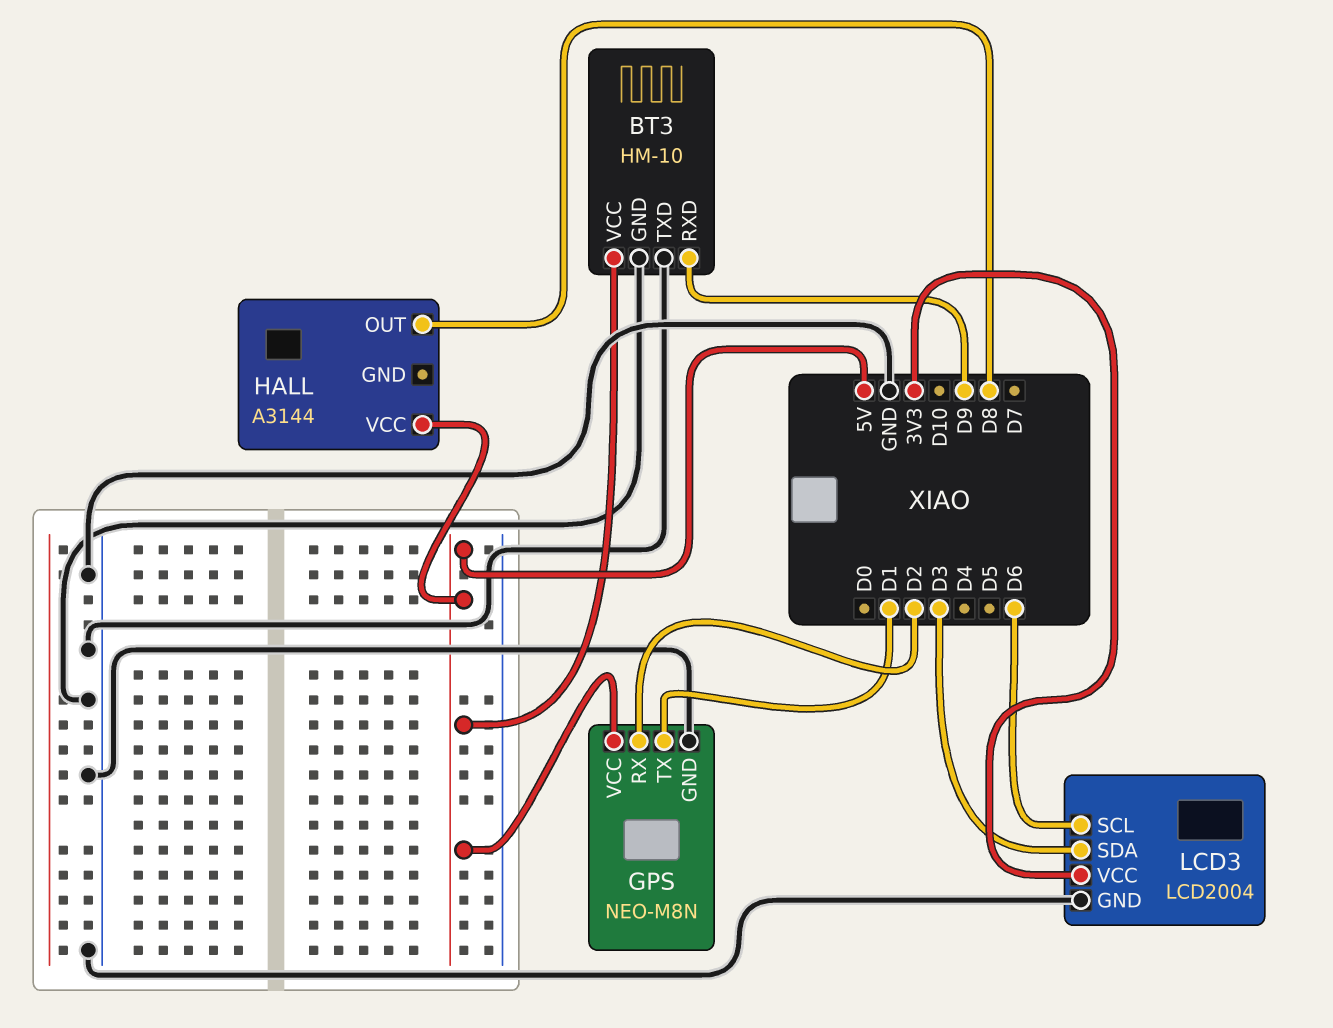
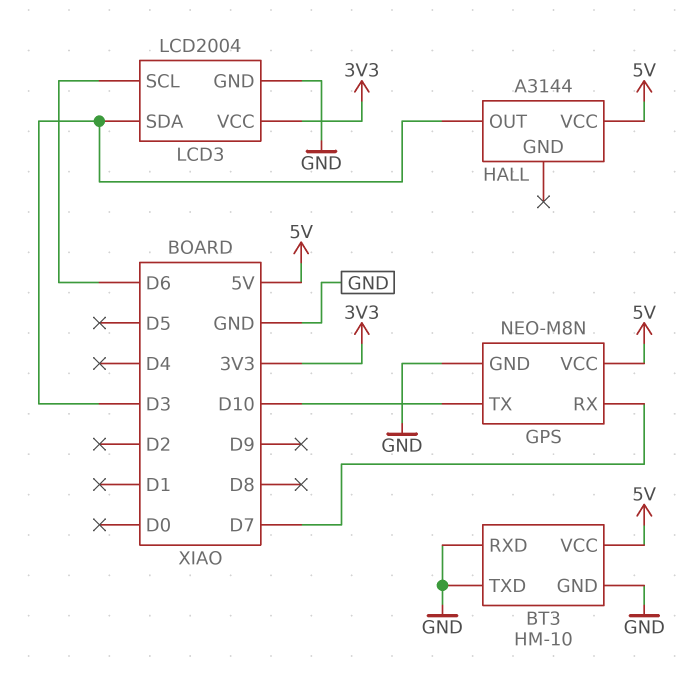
BT3 pin RXD: D9 -> GND
GPS pin RX: D2 -> D7
GPS pin TX: D1 -> D10
HALL pin OUT: D8 -> D3

